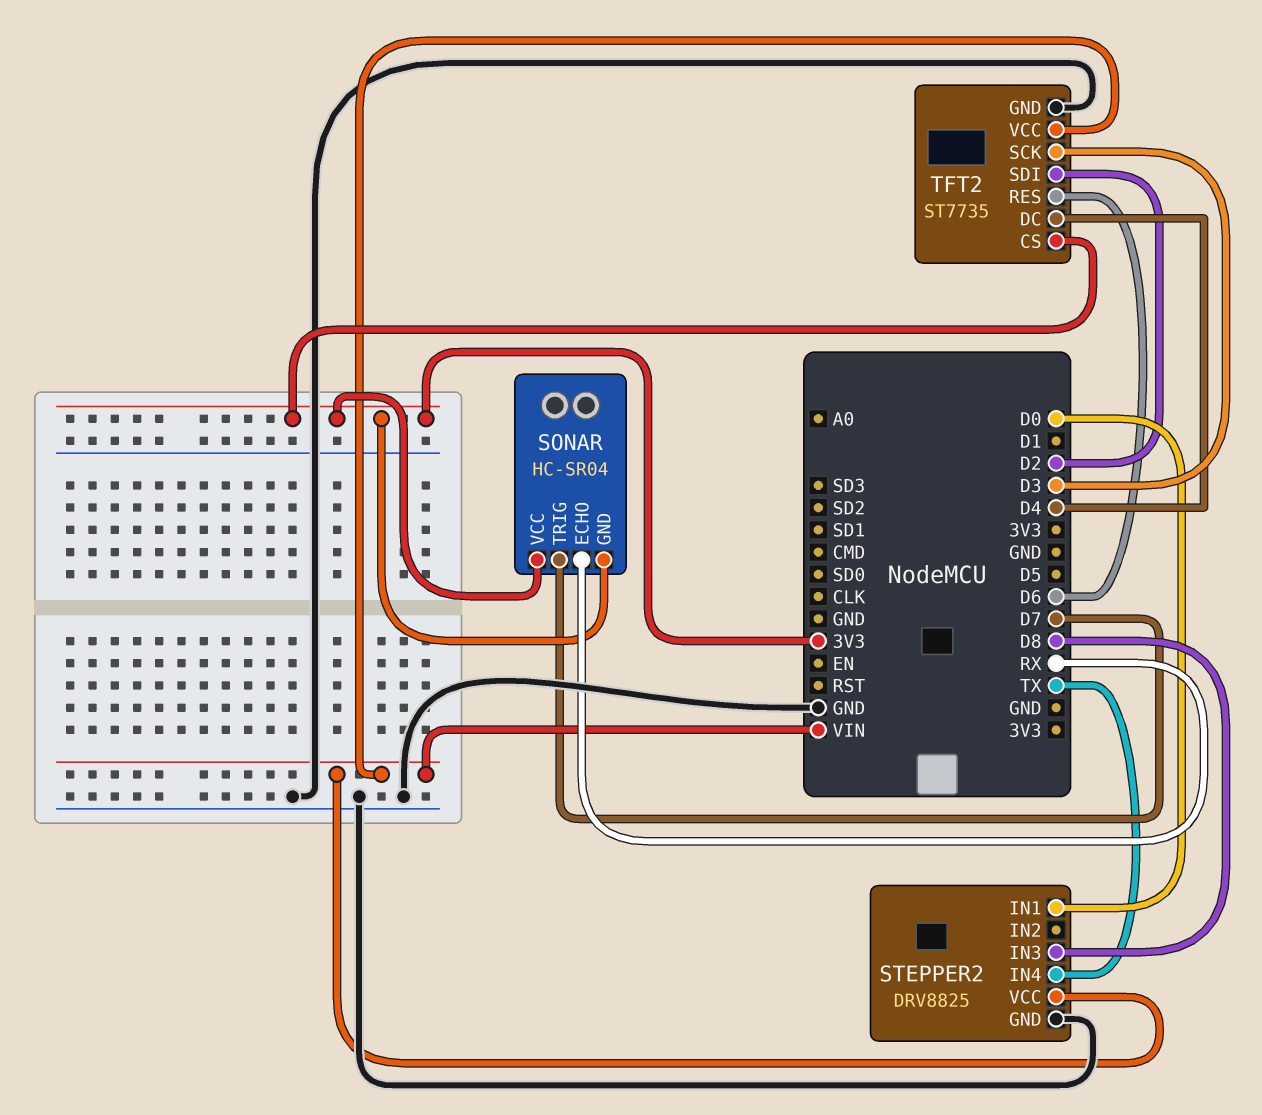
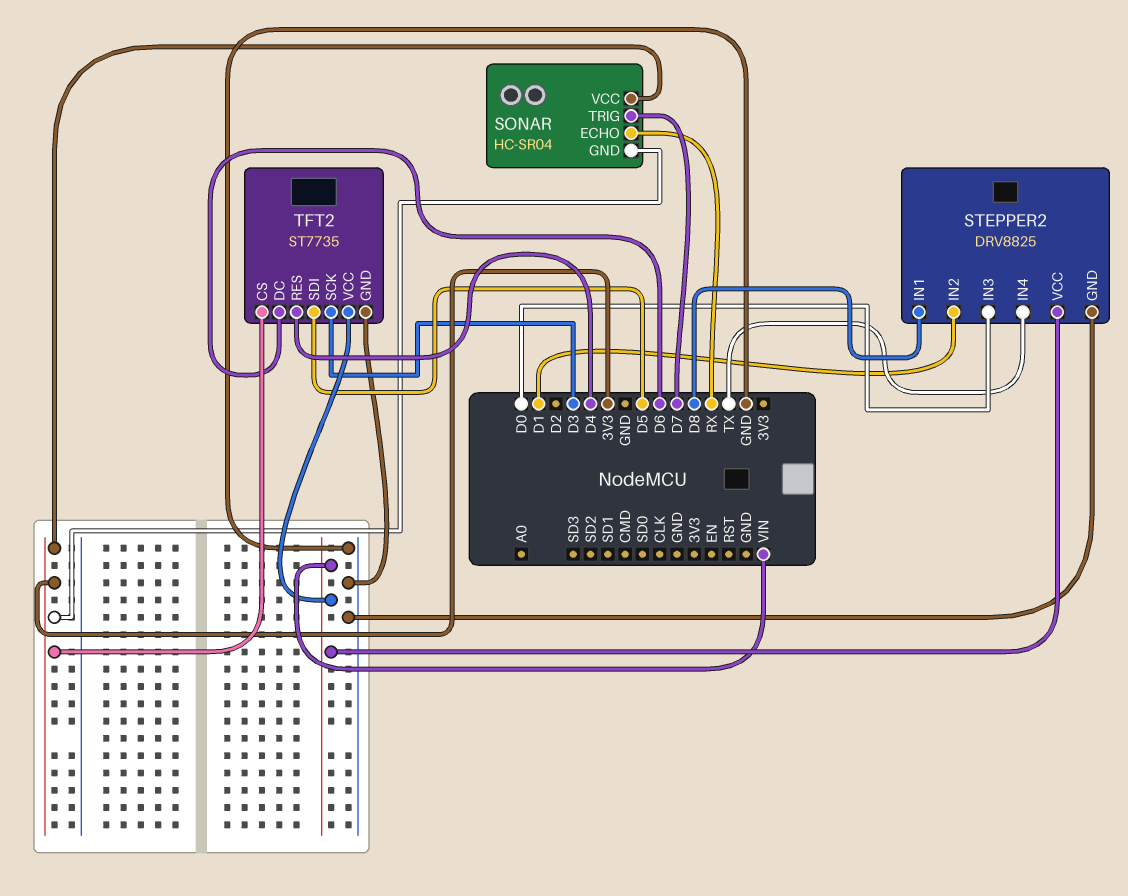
STEPPER2 pin IN1: D0 -> D8
STEPPER2 pin IN2: none -> D1
STEPPER2 pin IN3: D8 -> D0
TFT2 pin DC: D4 -> D6
TFT2 pin RES: D6 -> D4
TFT2 pin SDI: D2 -> D5

